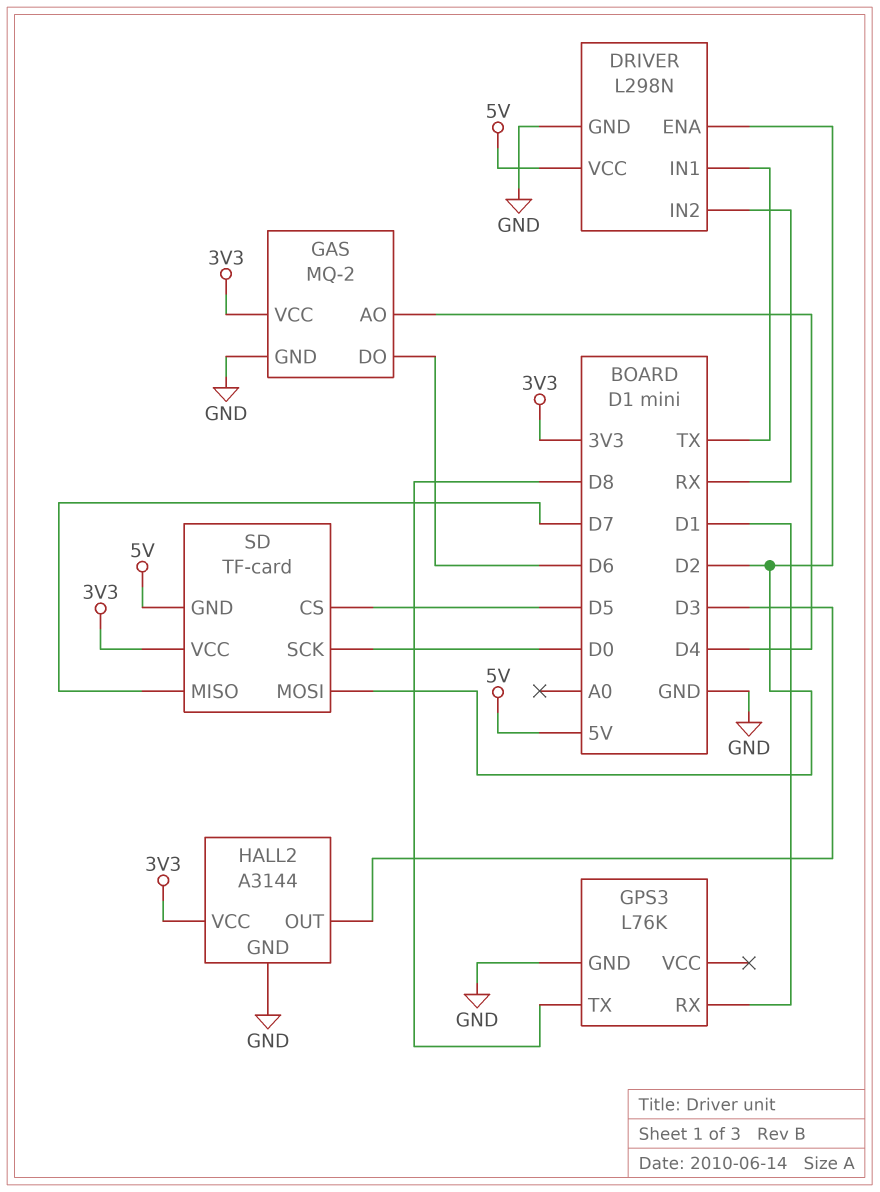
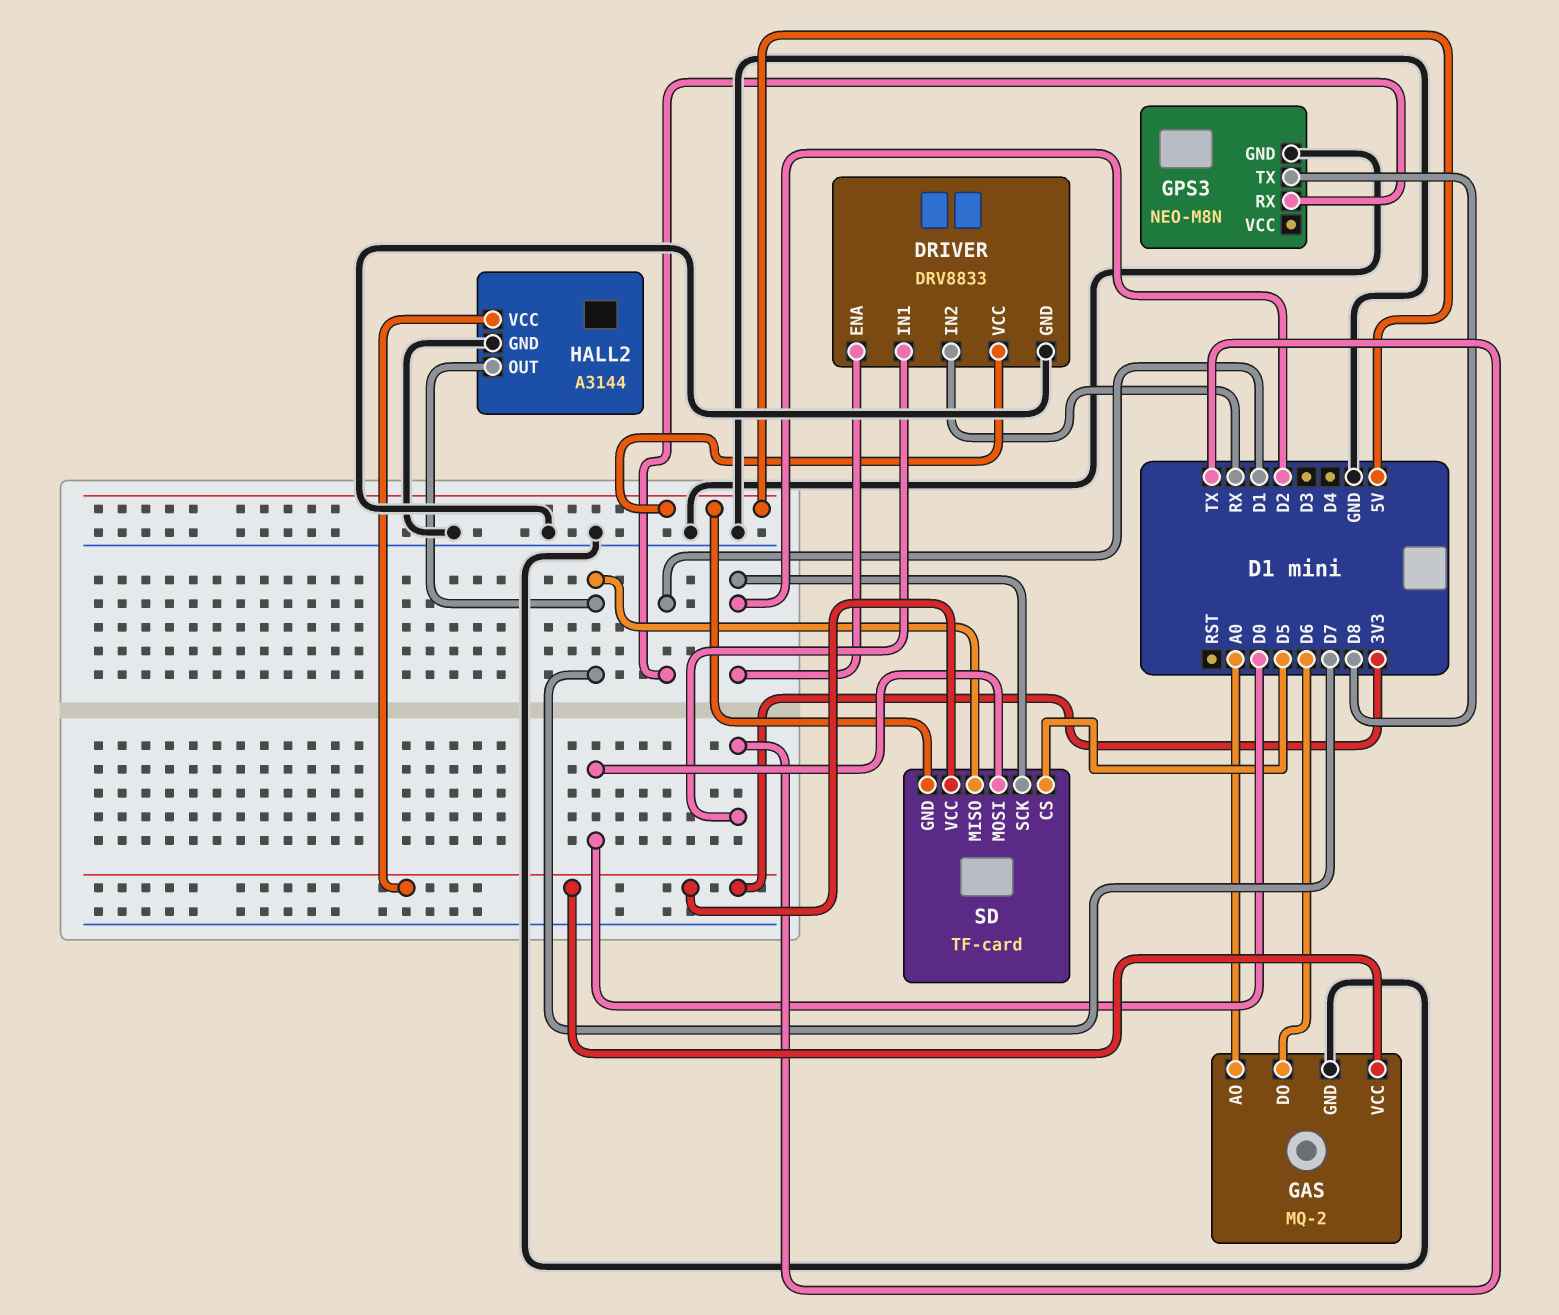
DRIVER: L298N -> DRV8833
GAS pin AO: D4 -> A0
GPS3: L76K -> NEO-M8N
HALL2 pin OUT: D3 -> D7
SD pin MOSI: D2 -> D0
SD pin SCK: D0 -> D2

